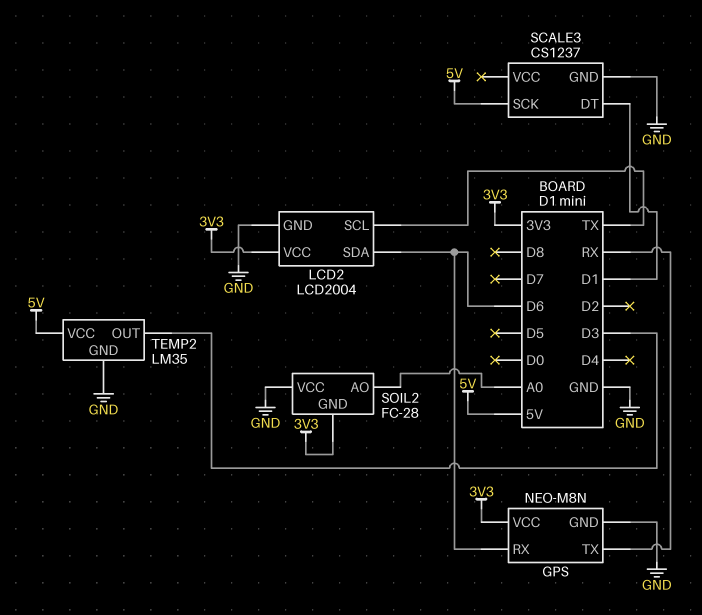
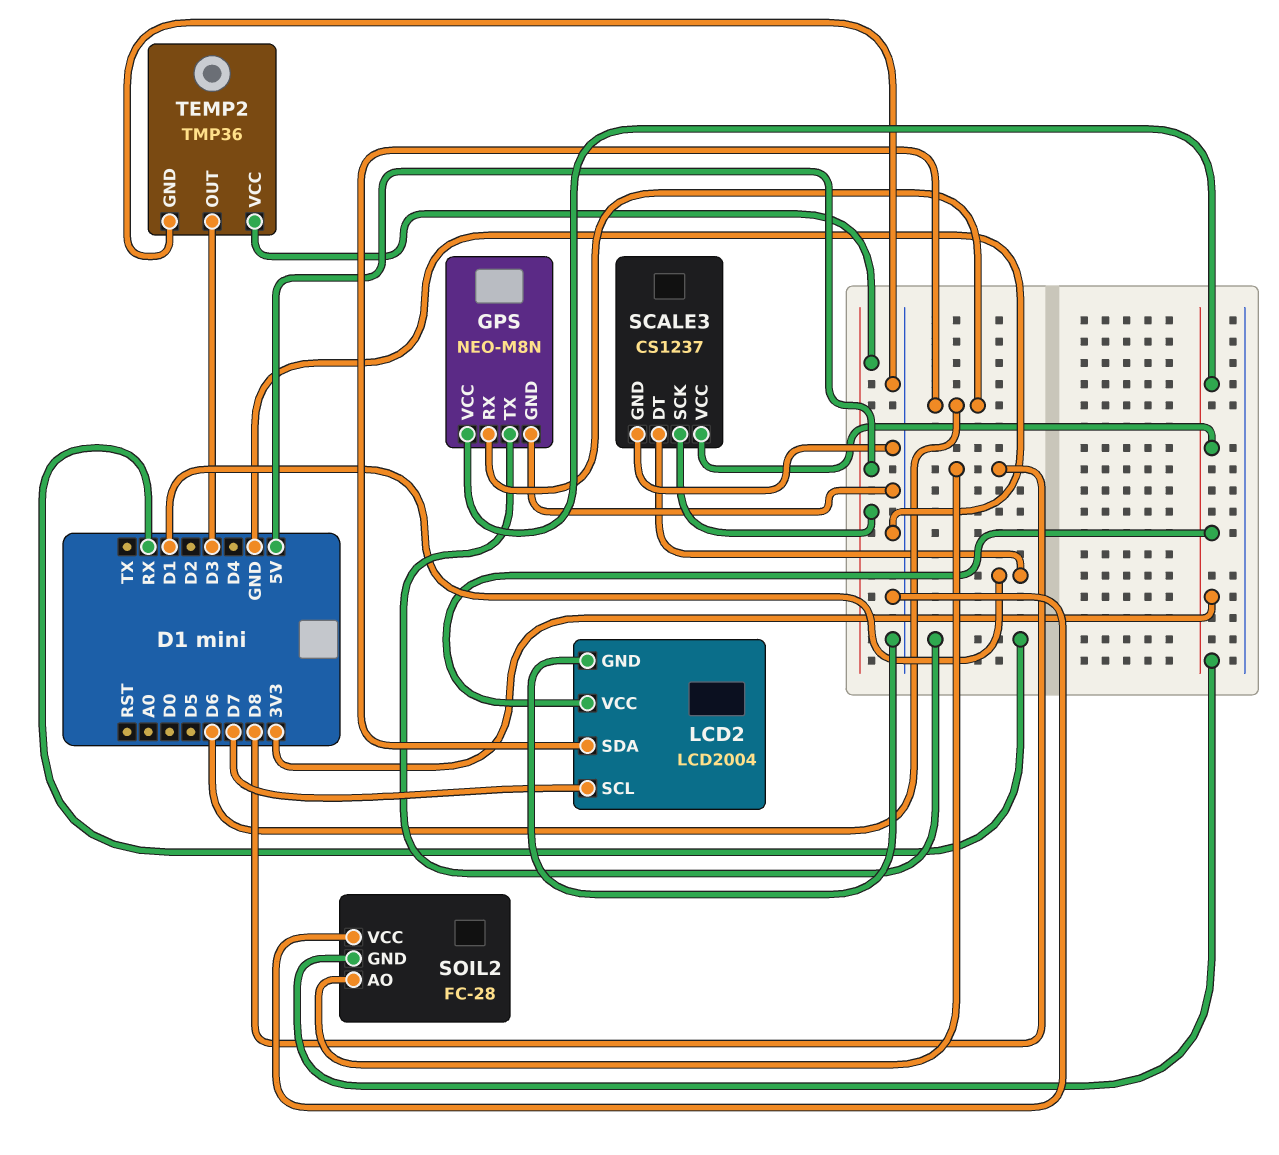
LCD2 pin SCL: TX -> D7
SCALE3 pin VCC: none -> 3V3
SOIL2 pin AO: A0 -> D8
TEMP2: LM35 -> TMP36

